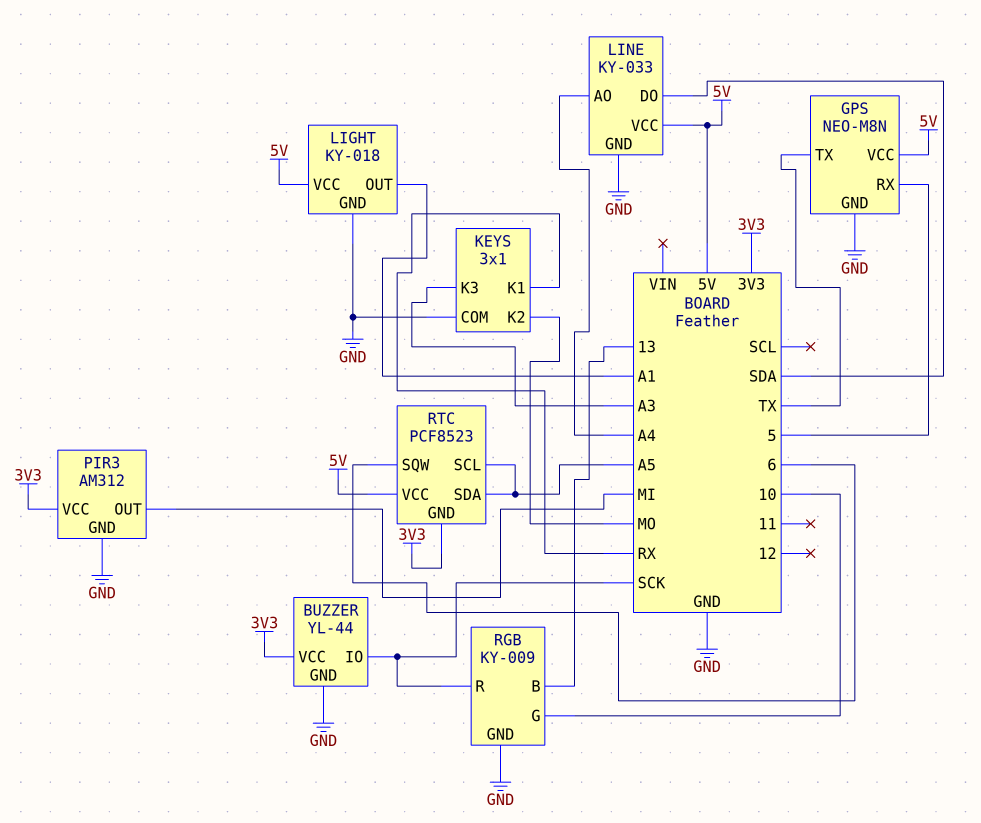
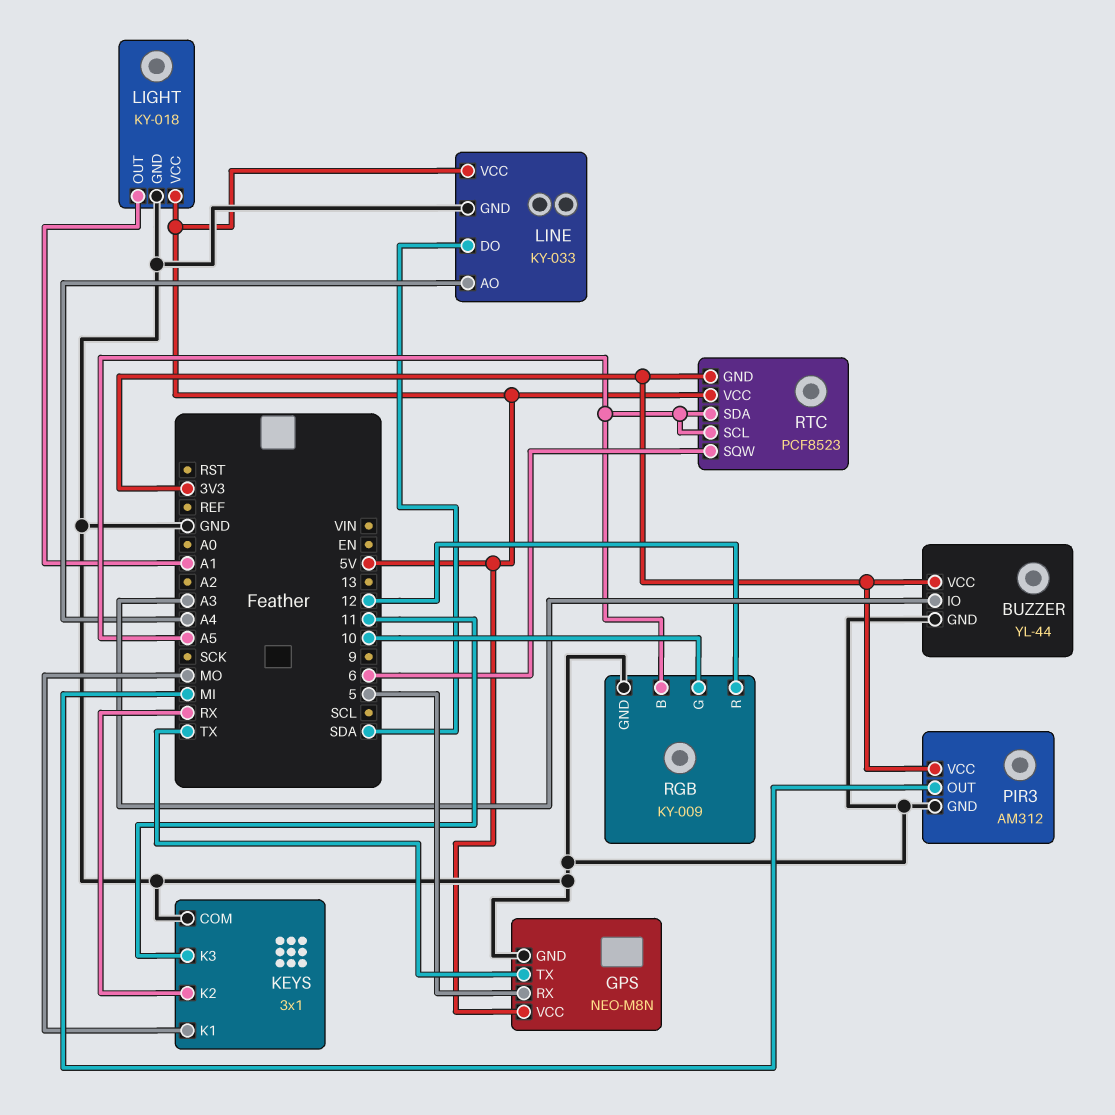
BUZZER pin IO: SCK -> A3
KEYS pin K1: RX -> MO
KEYS pin K2: MO -> RX
KEYS pin K3: A3 -> 11
RGB pin B: 13 -> A5
RGB pin R: SCK -> 12

